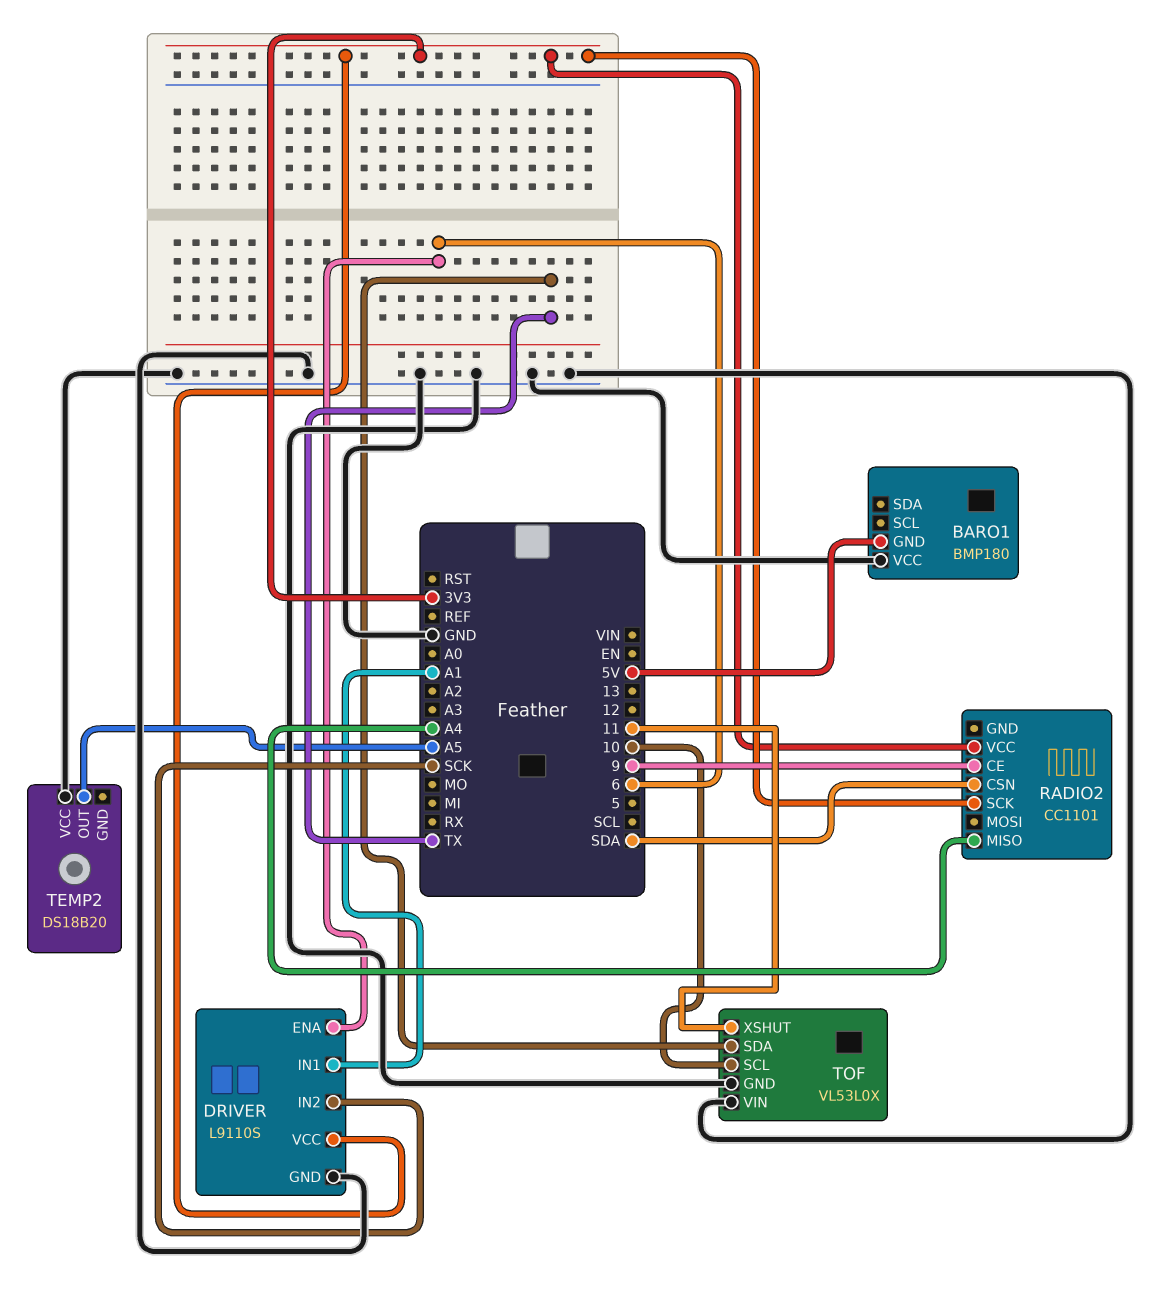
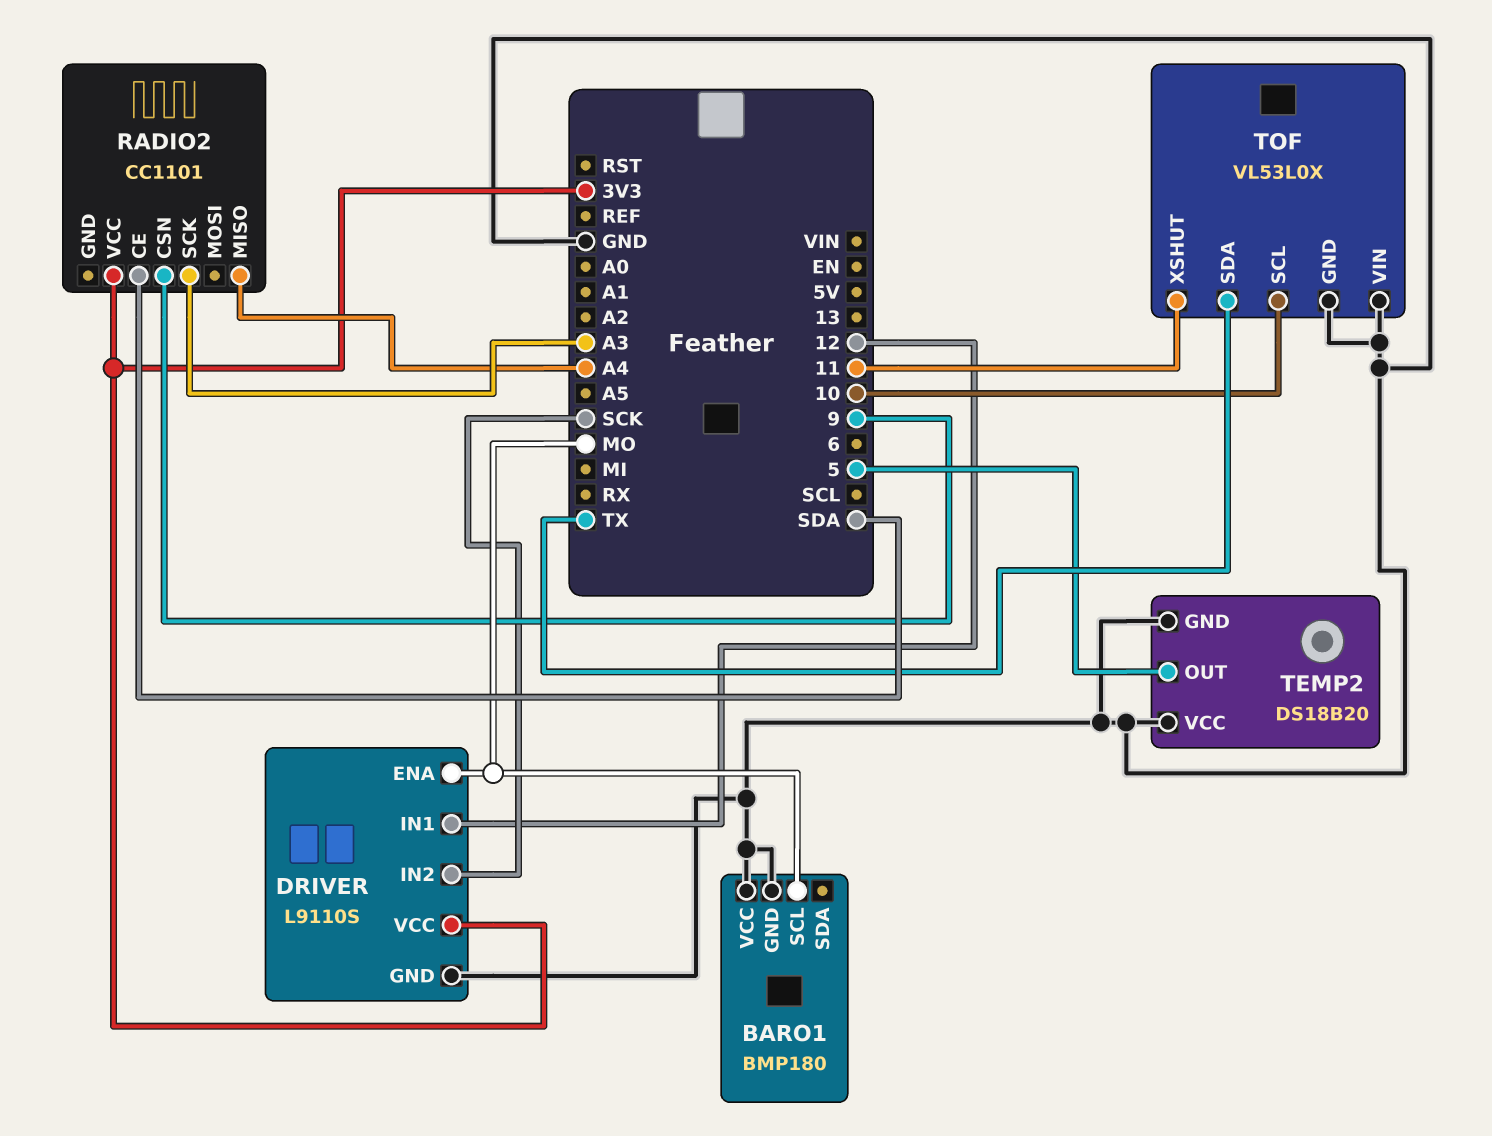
BARO1 pin GND: 5V -> GND
BARO1 pin SCL: none -> MO
DRIVER pin ENA: 6 -> MO
DRIVER pin IN1: A1 -> 12
RADIO2 pin CE: 9 -> SDA
RADIO2 pin CSN: SDA -> 9
RADIO2 pin SCK: 3V3 -> A3
TEMP2 pin GND: none -> GND
TEMP2 pin OUT: A5 -> 5

